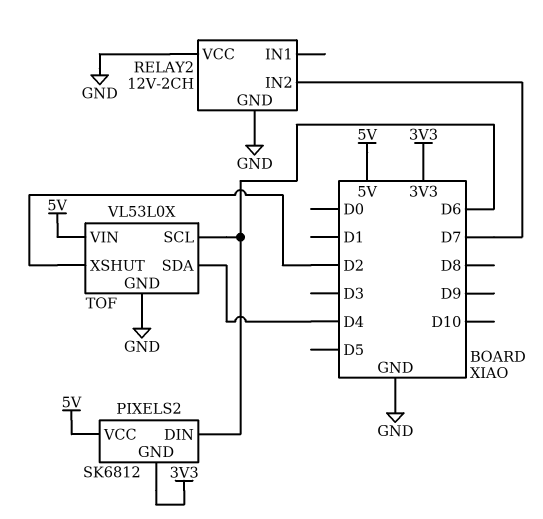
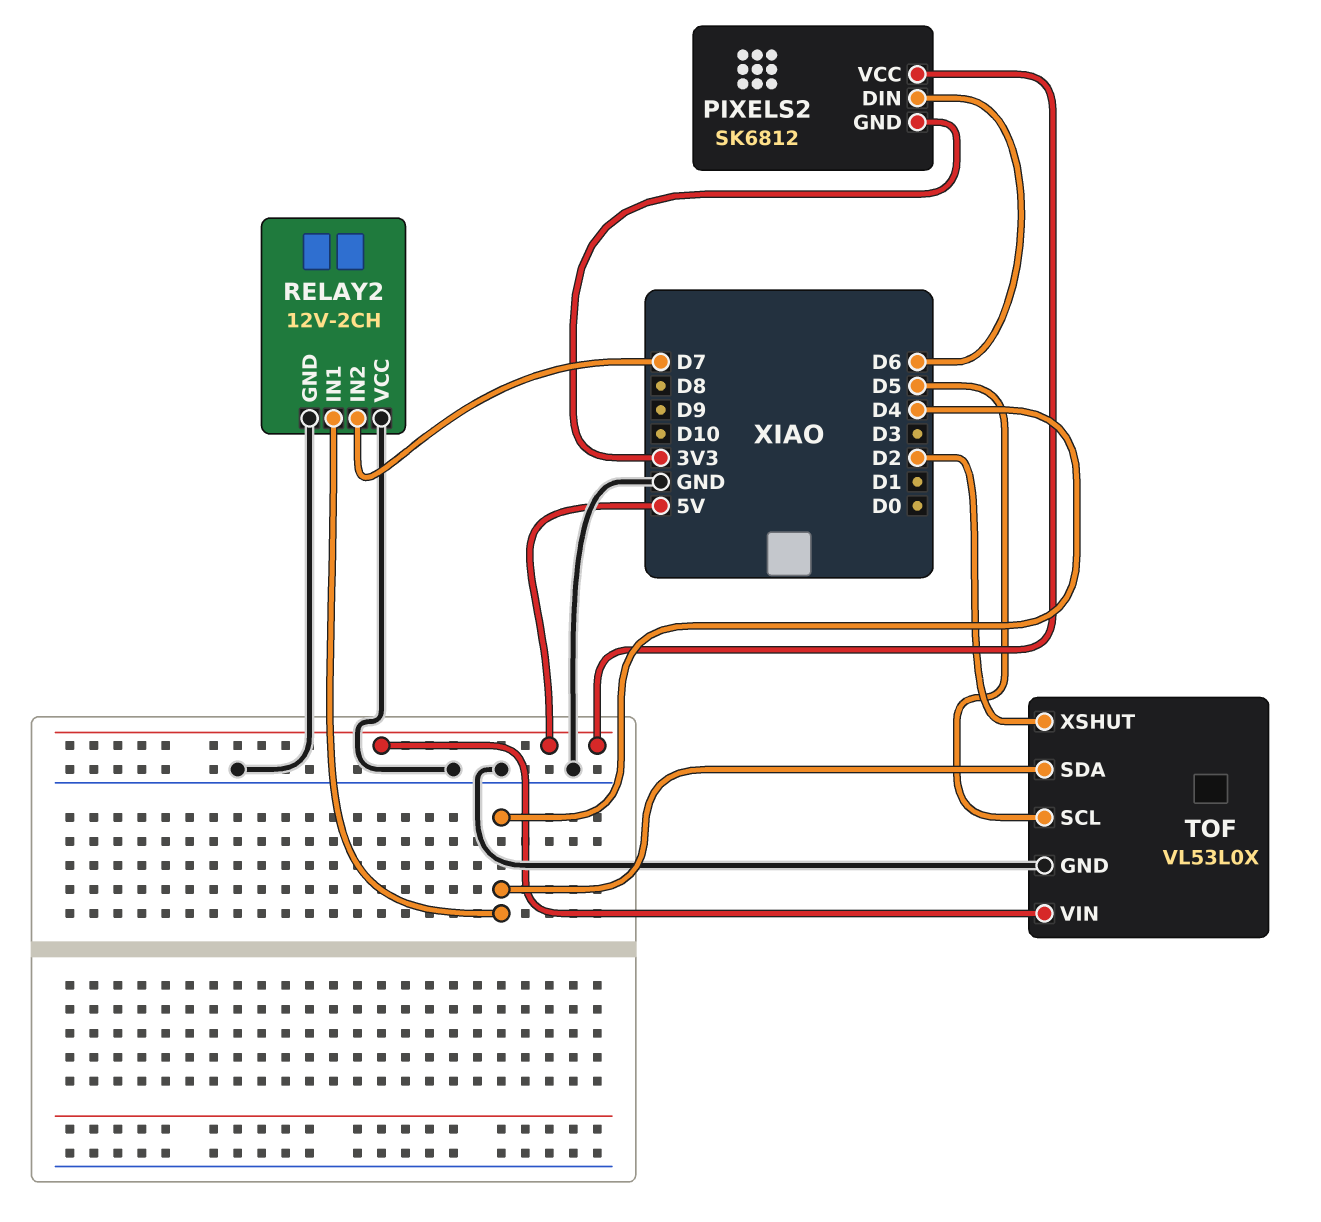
RELAY2 pin IN1: none -> D4
TOF pin SCL: D6 -> D5

